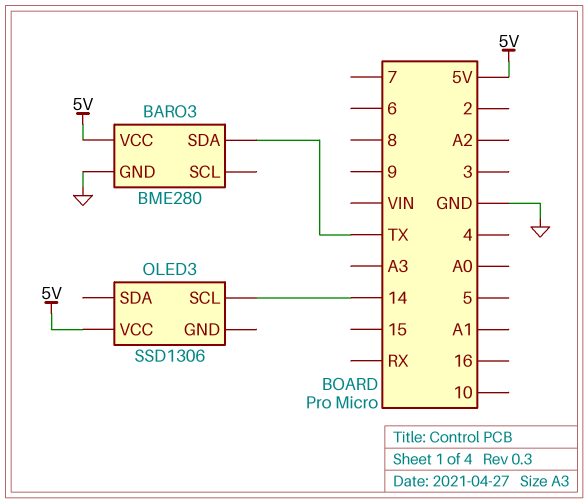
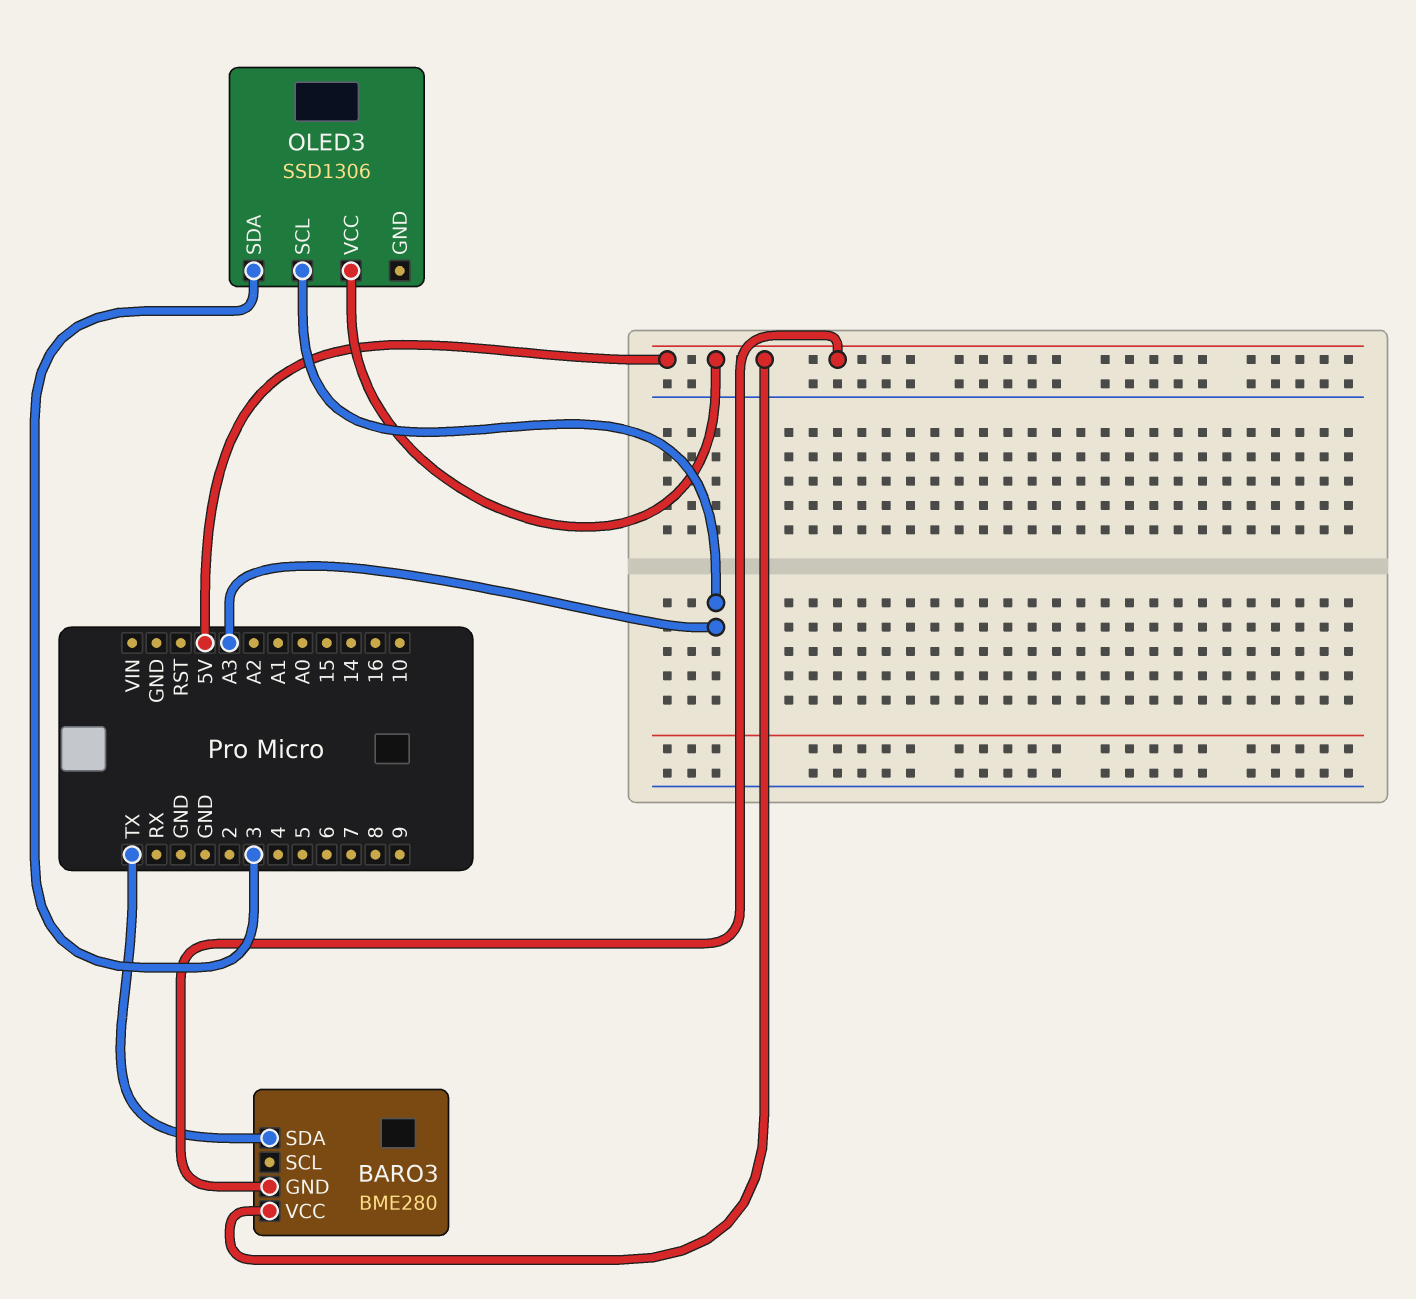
BARO3 pin GND: GND -> 5V
OLED3 pin SCL: 14 -> A3
OLED3 pin SDA: none -> 3

